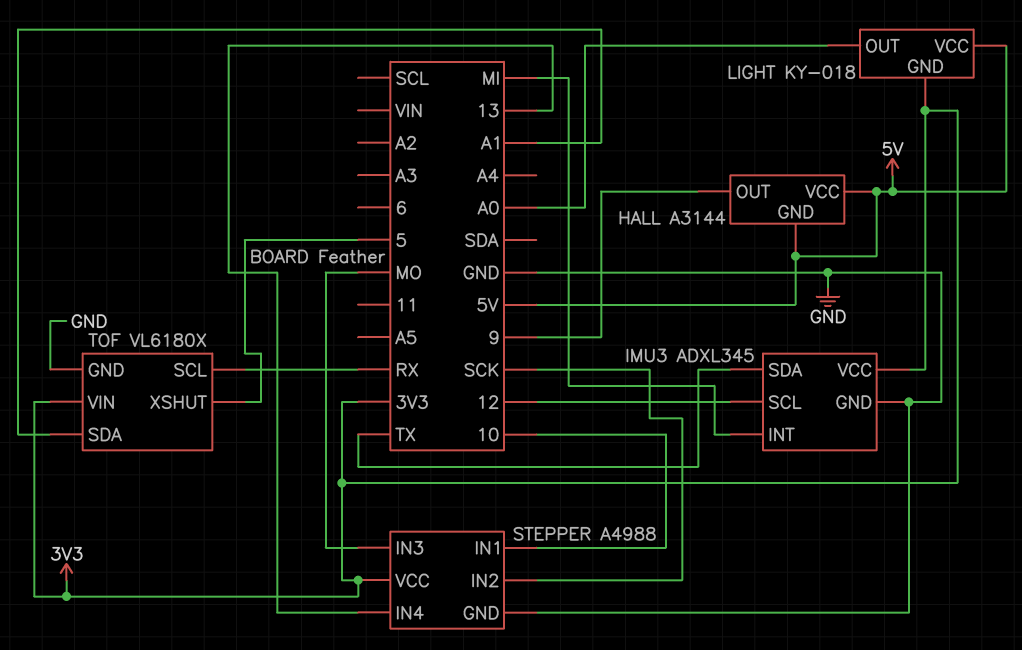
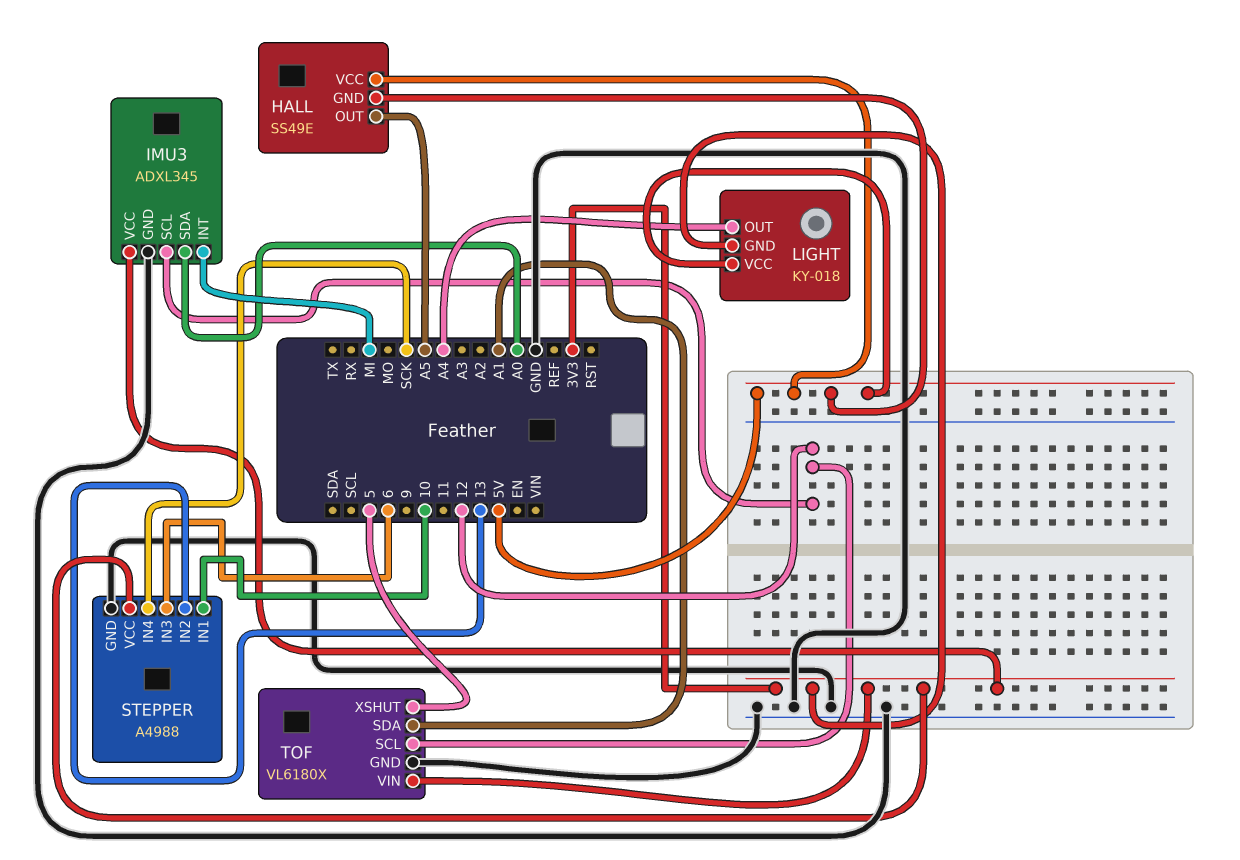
HALL: A3144 -> SS49E
HALL pin OUT: 9 -> A5
IMU3 pin SDA: TX -> A0
LIGHT pin OUT: A0 -> A4
STEPPER pin IN2: SCK -> 13
STEPPER pin IN3: MO -> 6
STEPPER pin IN4: 13 -> SCK
TOF pin SCL: RX -> 12

